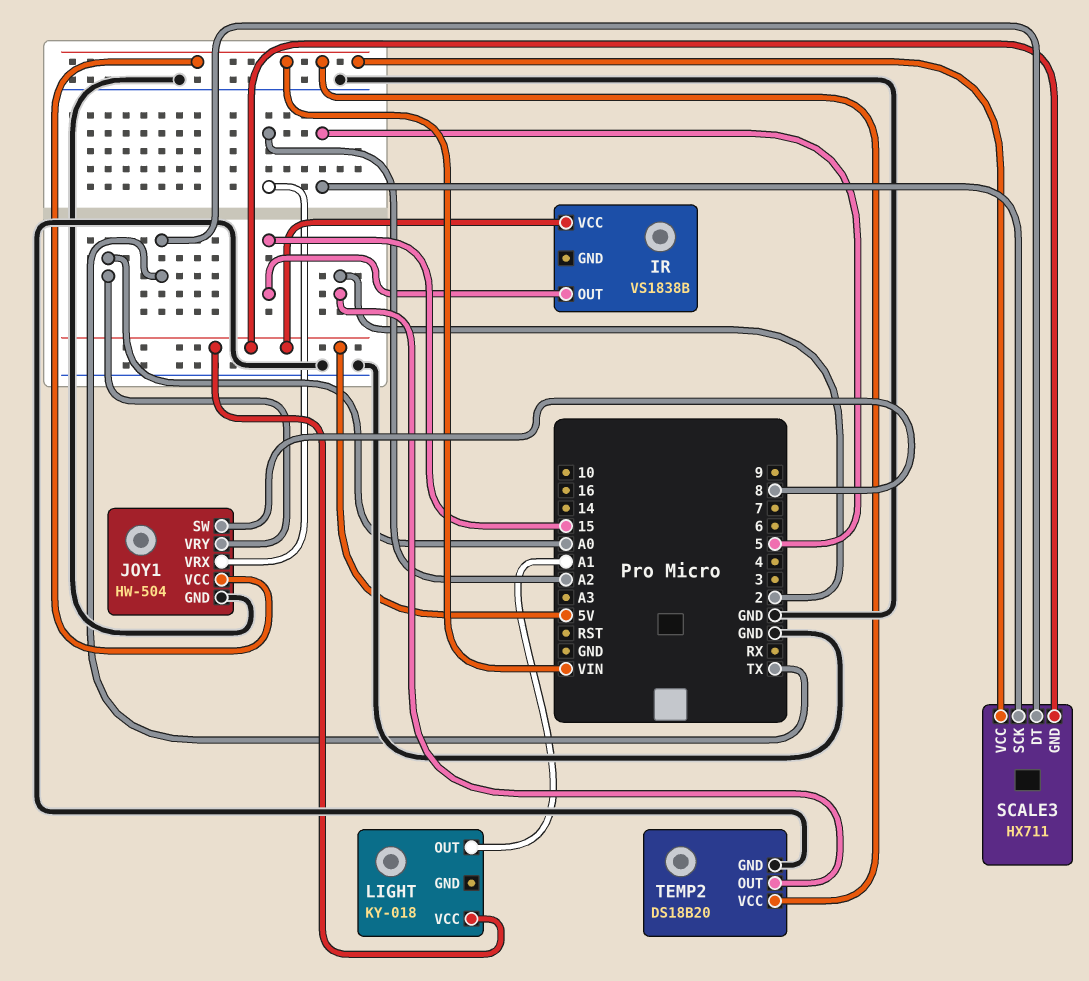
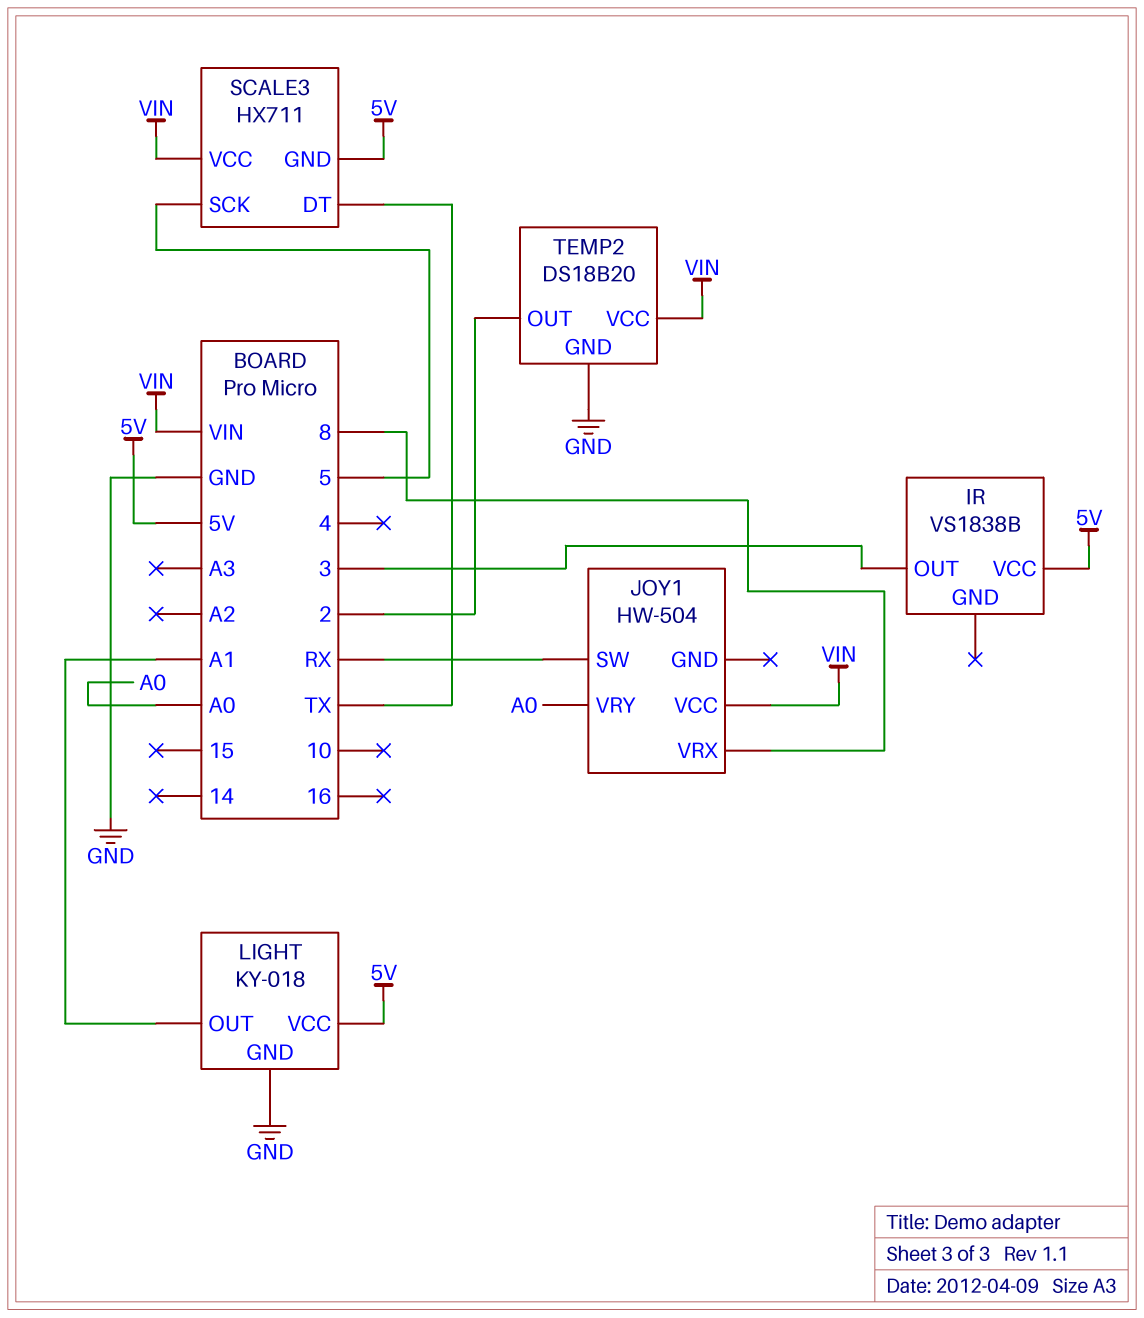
IR pin OUT: 15 -> 3
JOY1 pin GND: GND -> none
JOY1 pin SW: 8 -> RX
JOY1 pin VRX: A2 -> 8
LIGHT pin GND: none -> GND

